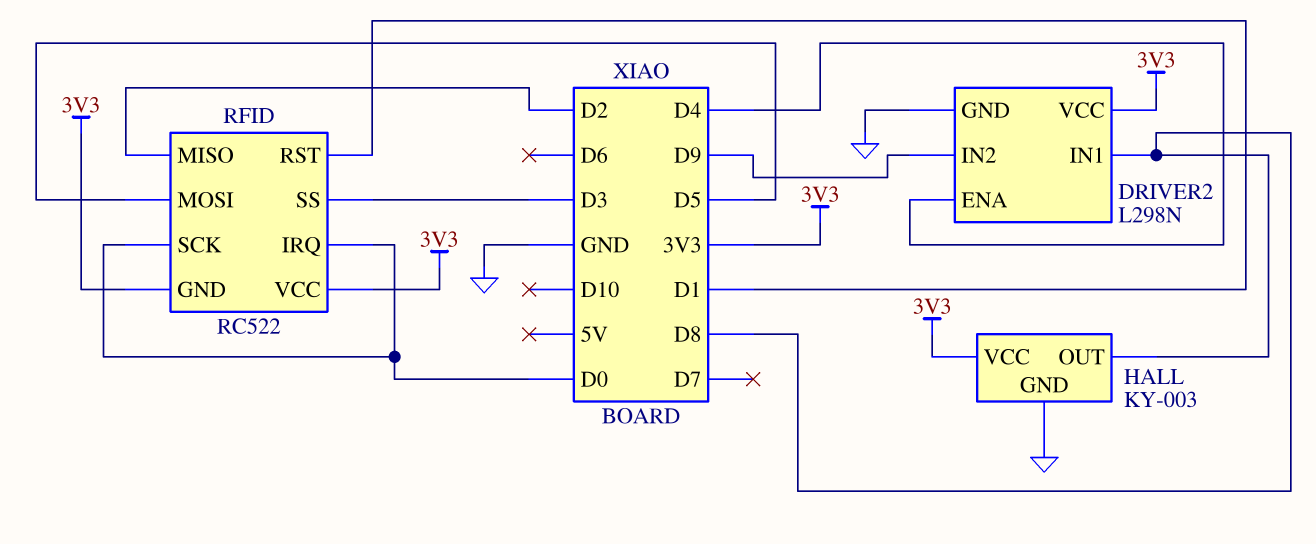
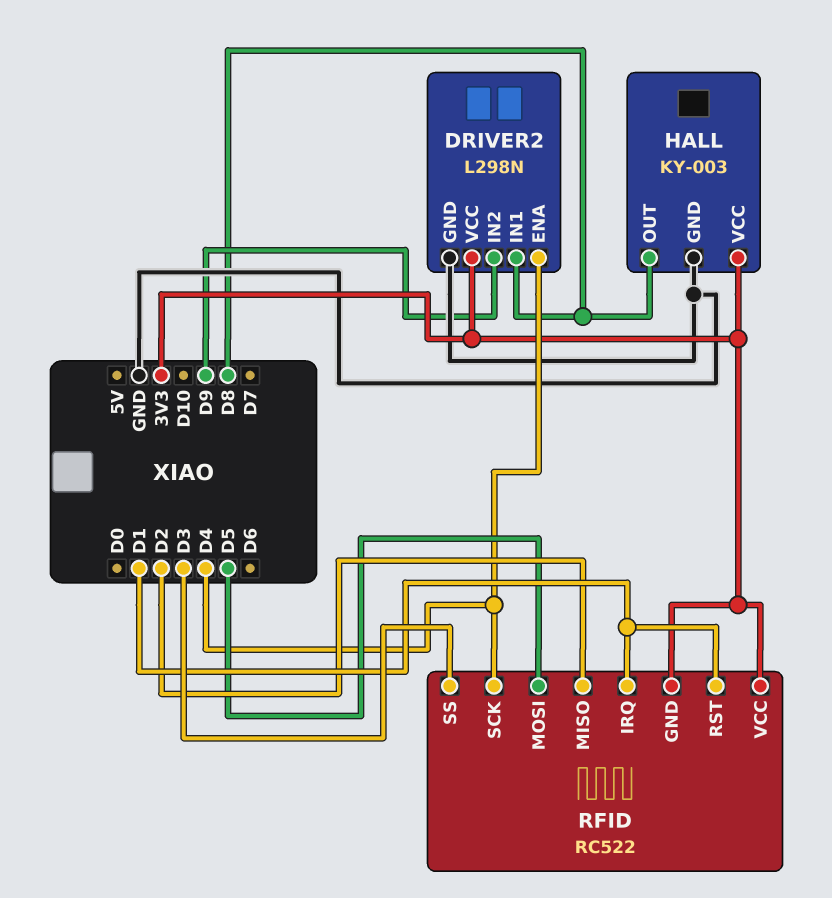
RFID pin IRQ: D0 -> D1
RFID pin SCK: D0 -> D4

